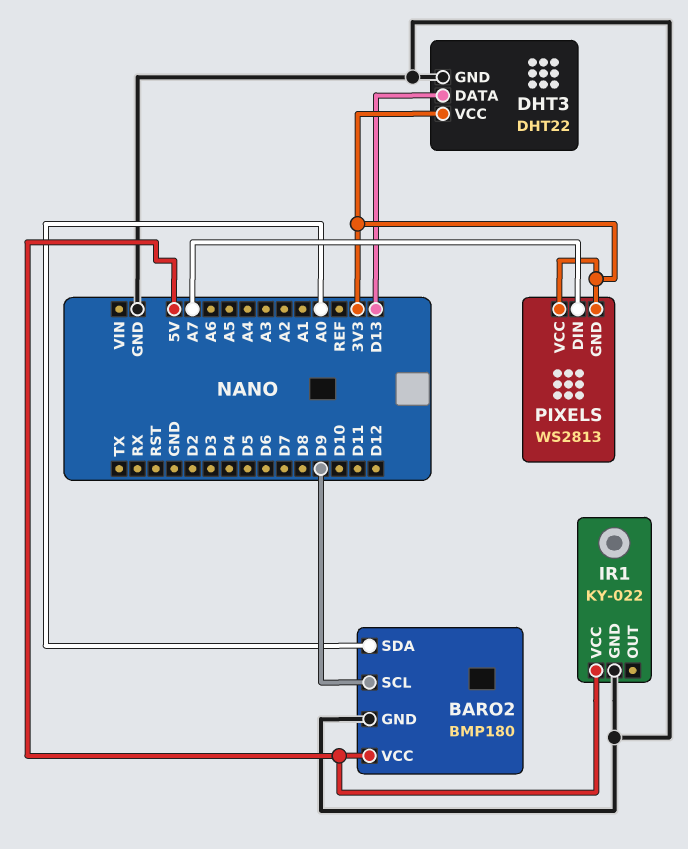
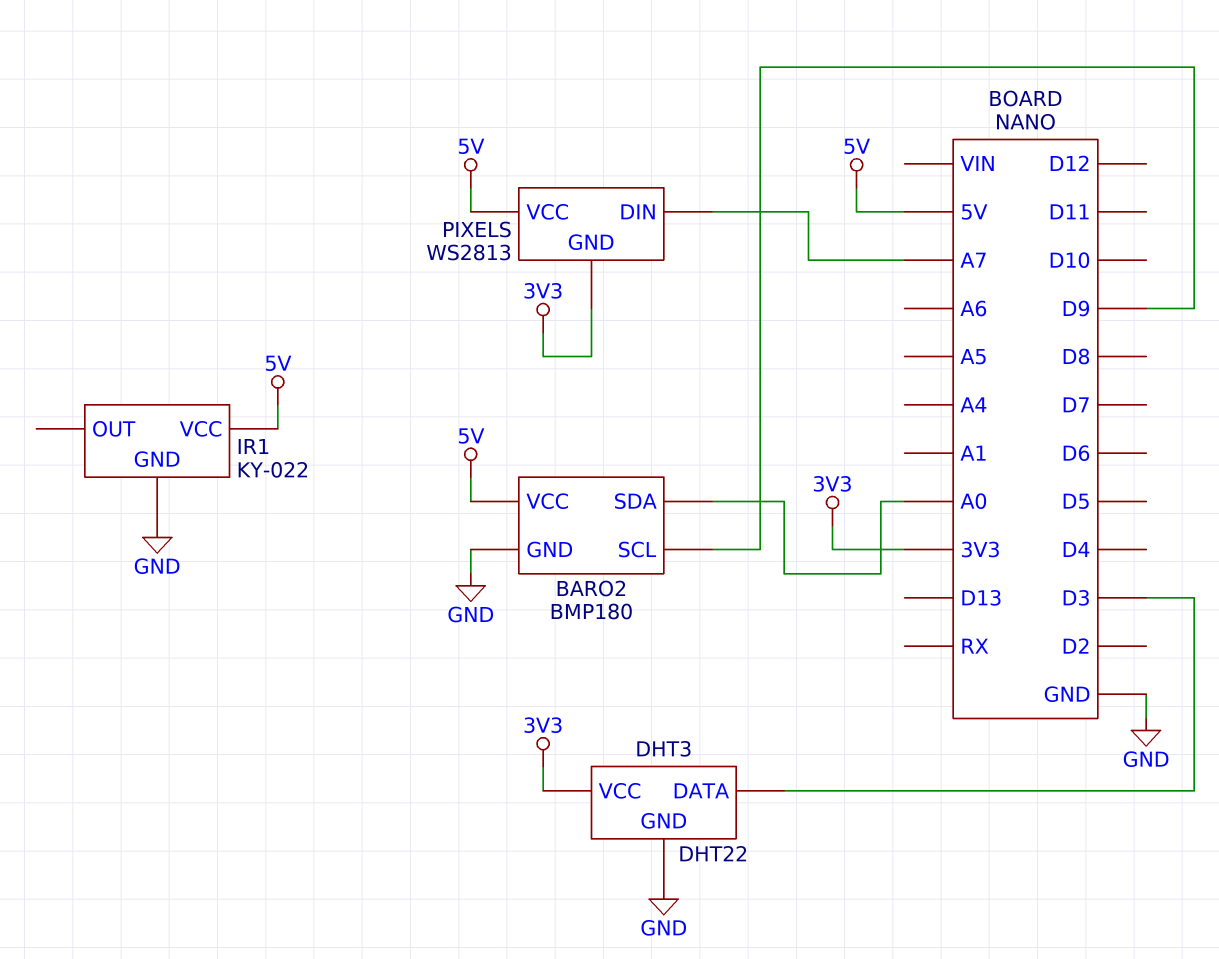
DHT3 pin DATA: D13 -> D3
PIXELS pin VCC: 3V3 -> 5V

